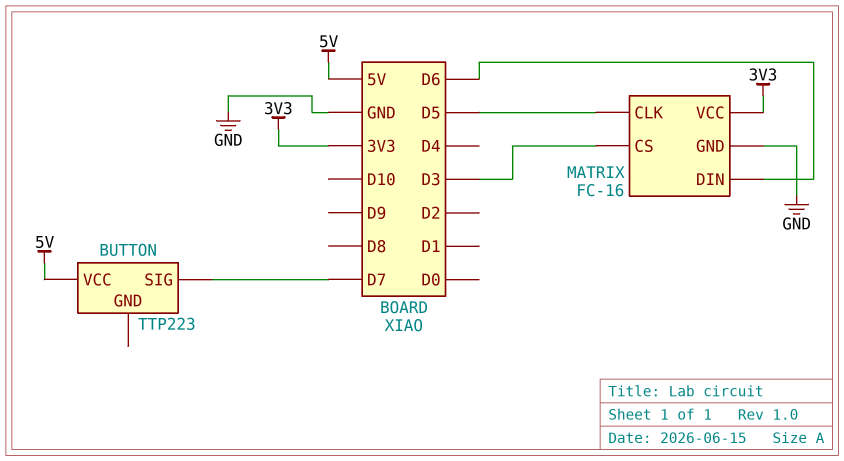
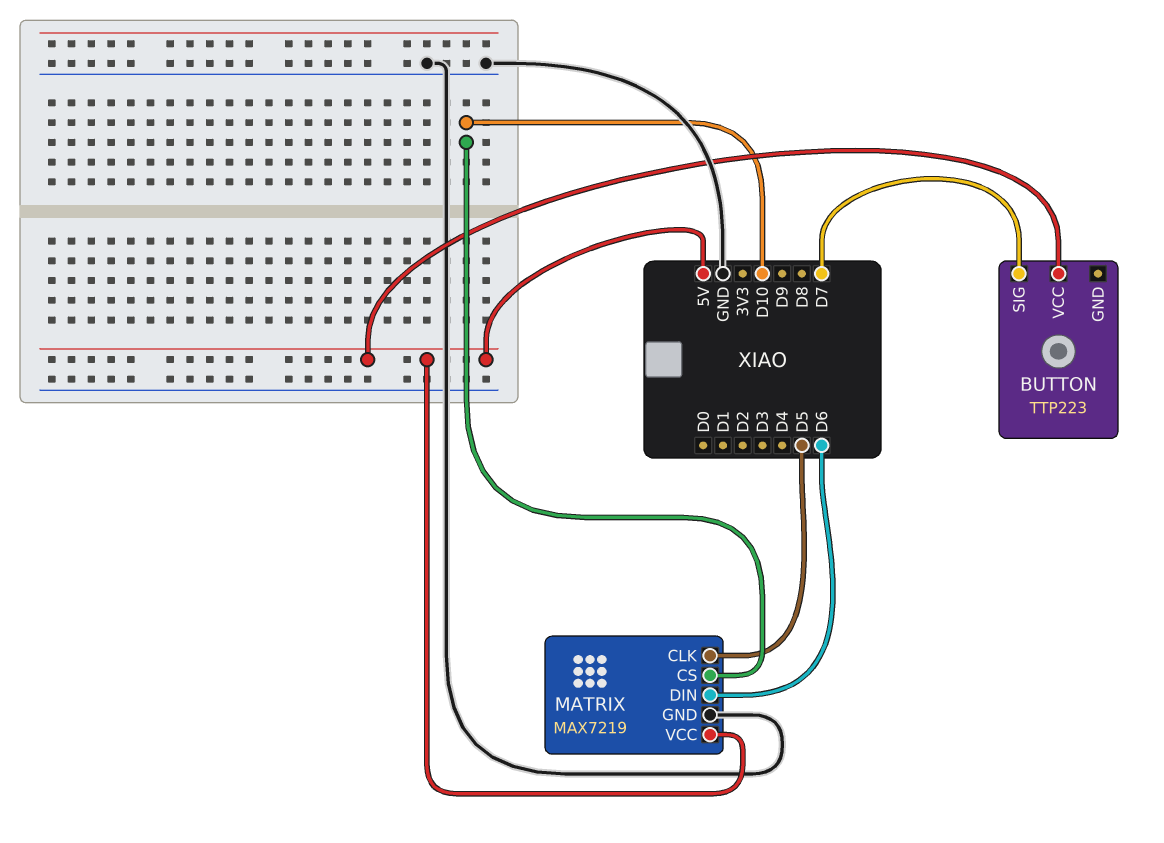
MATRIX: FC-16 -> MAX7219
MATRIX pin CS: D3 -> D10
MATRIX pin VCC: 3V3 -> 5V

